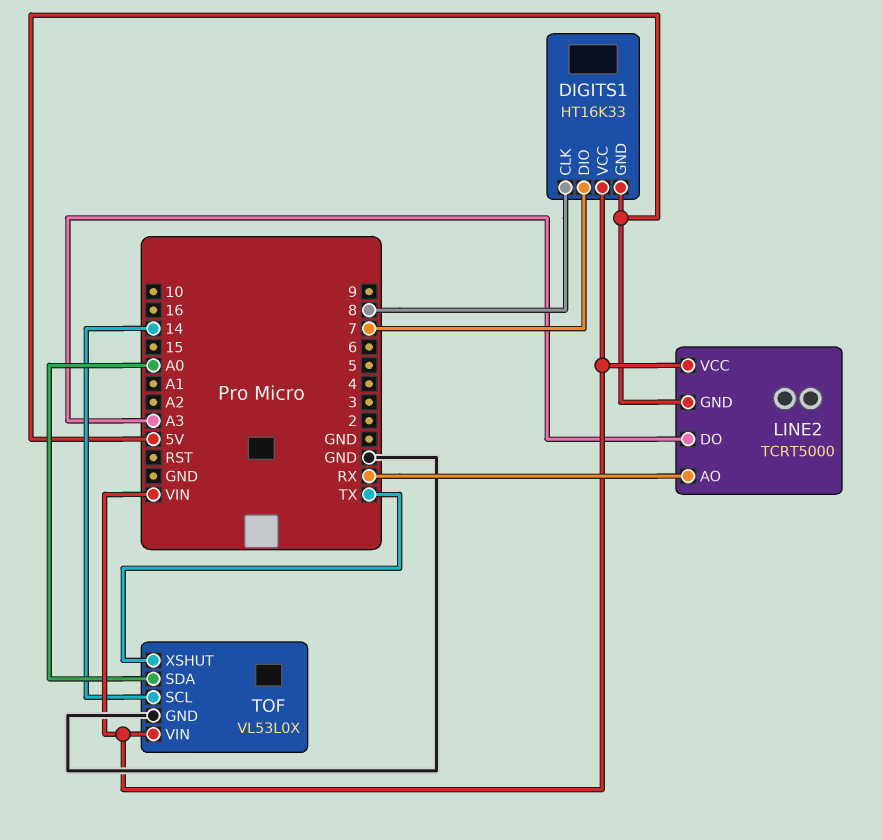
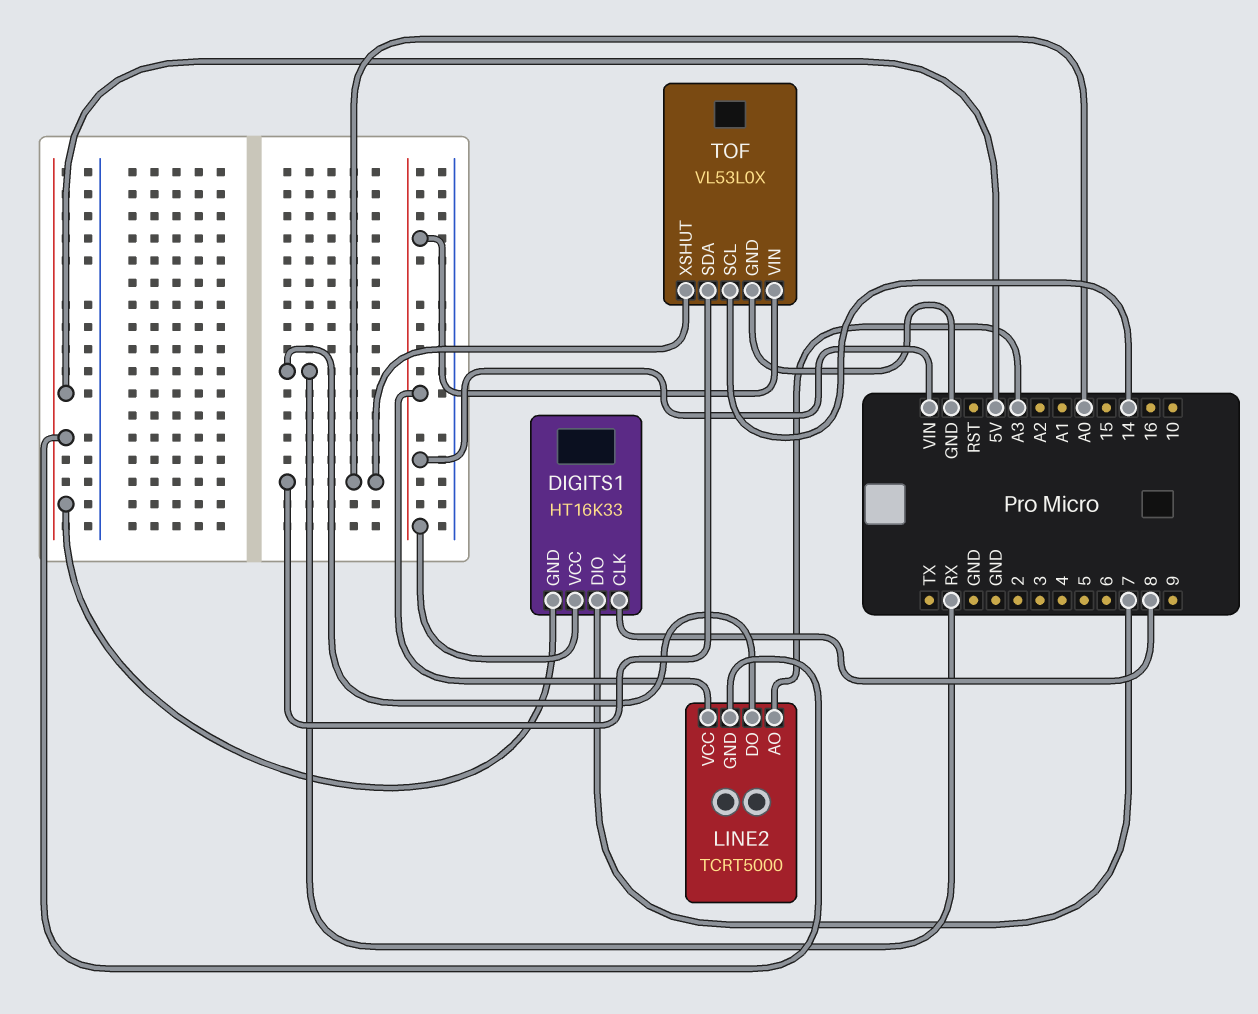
LINE2 pin AO: RX -> A3
LINE2 pin DO: A3 -> RX
TOF pin XSHUT: TX -> A0

